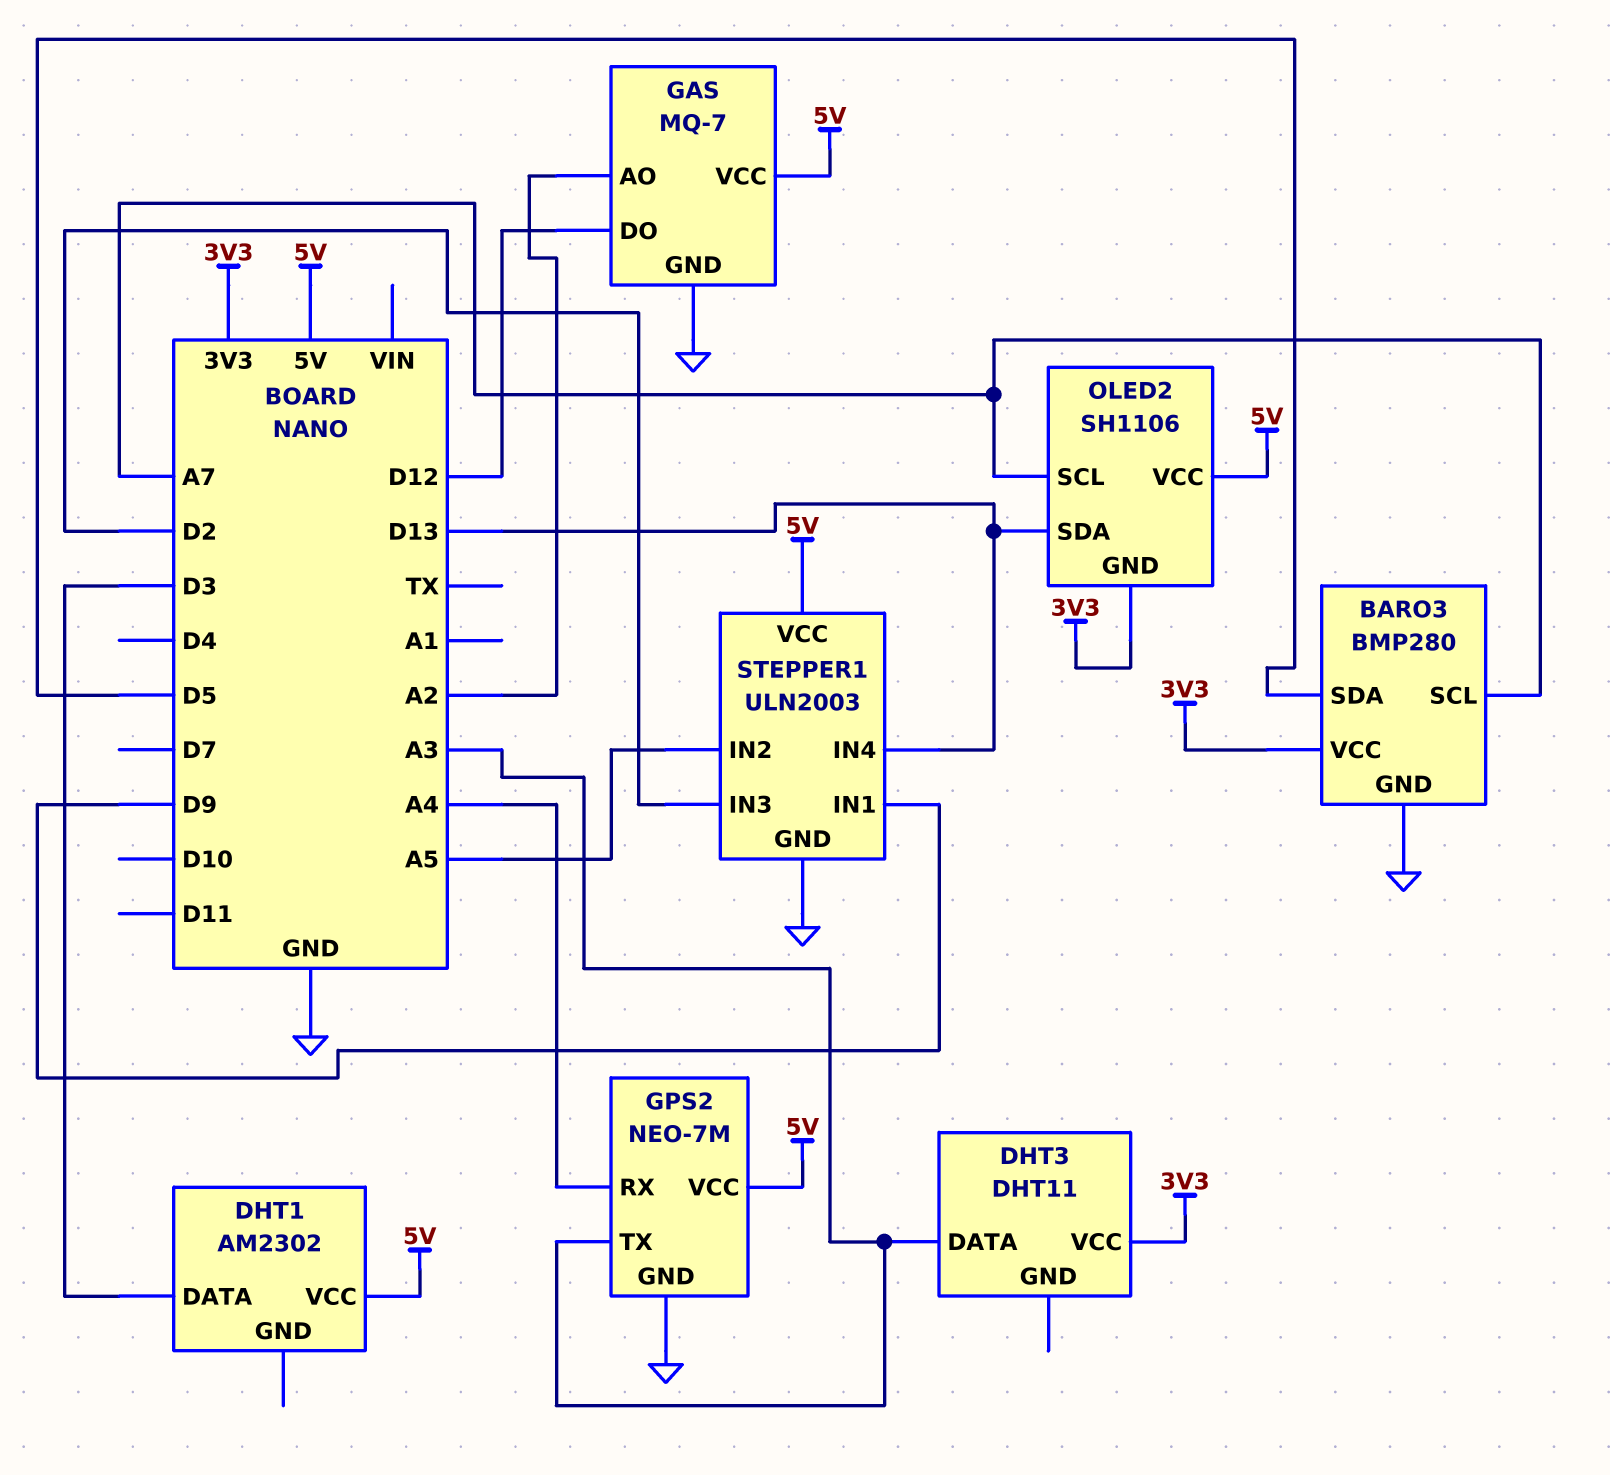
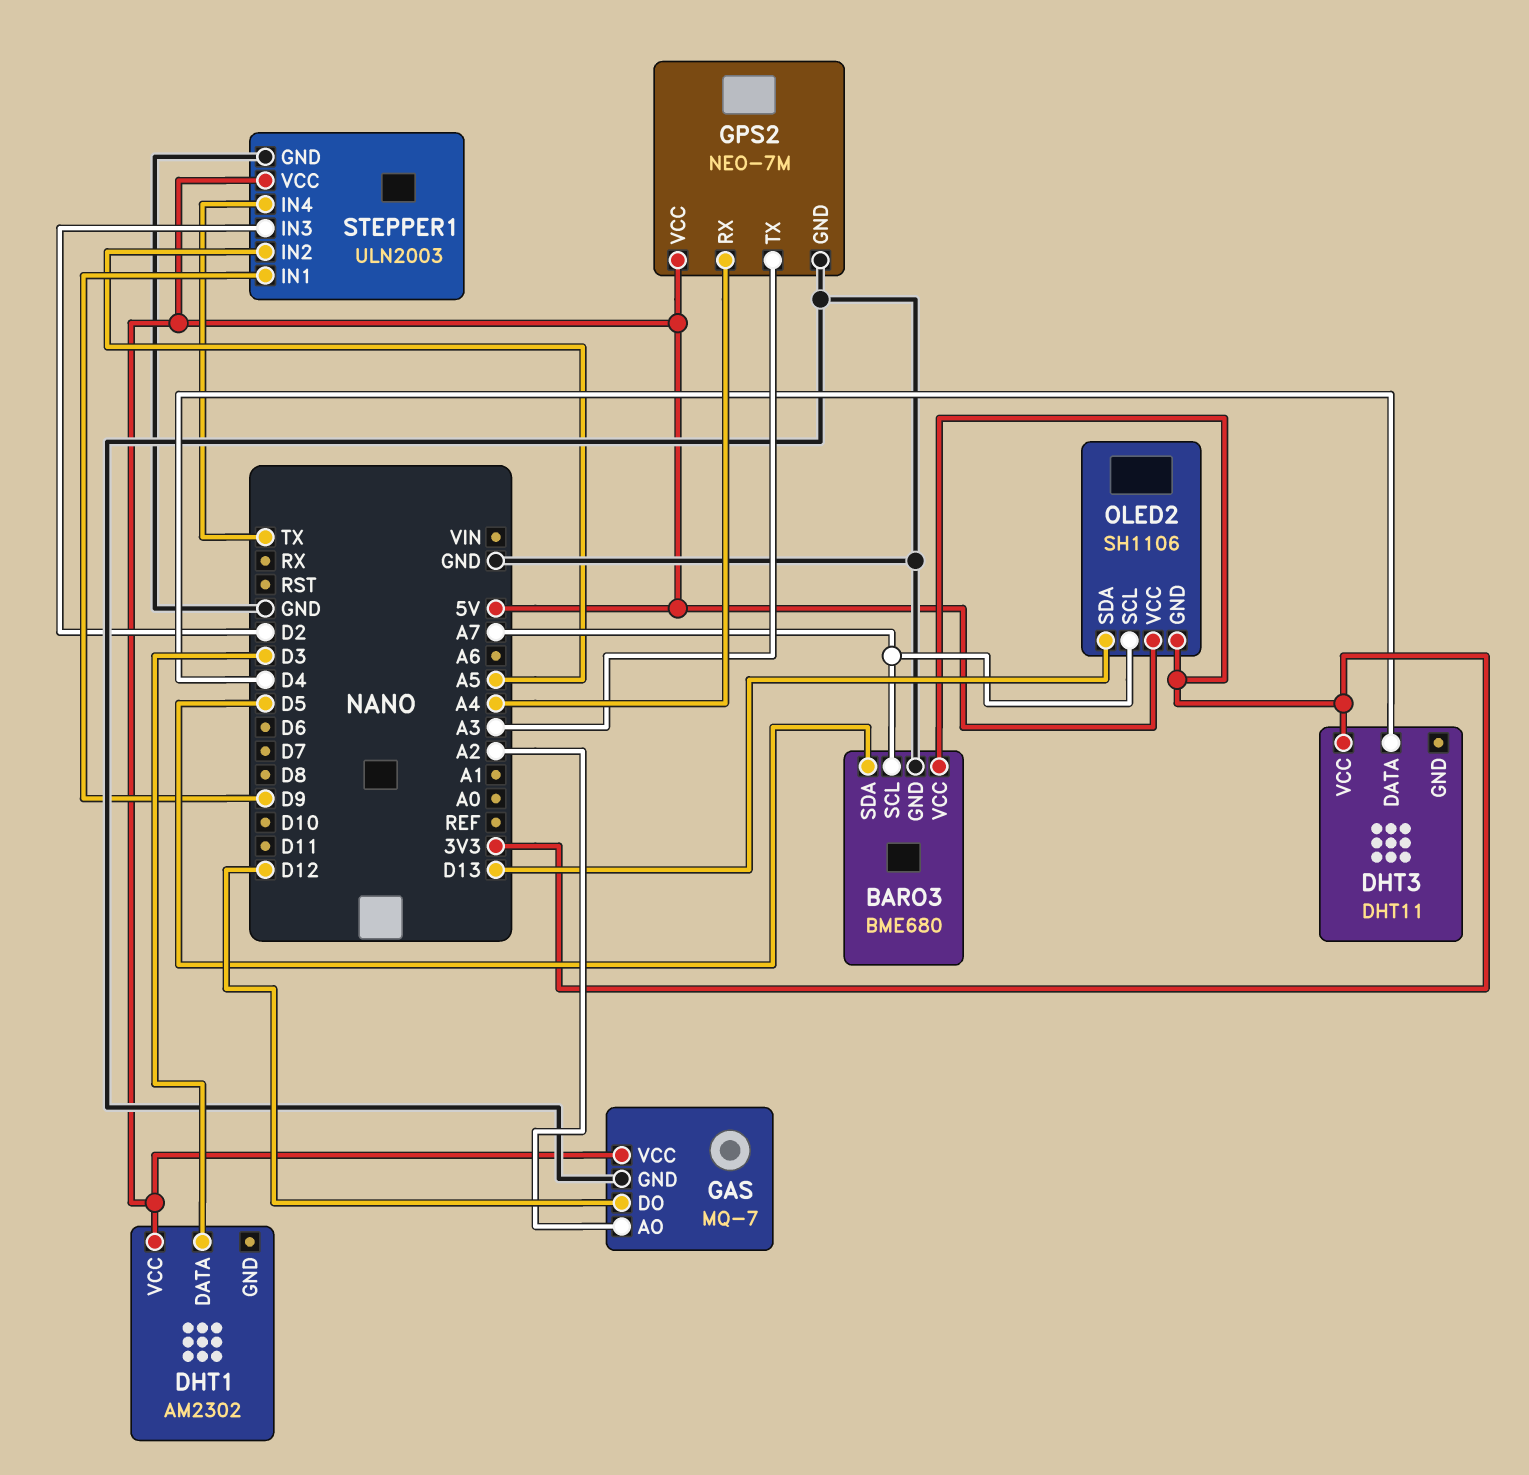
BARO3: BMP280 -> BME680
DHT3 pin DATA: A3 -> D4
STEPPER1 pin IN4: D13 -> TX

